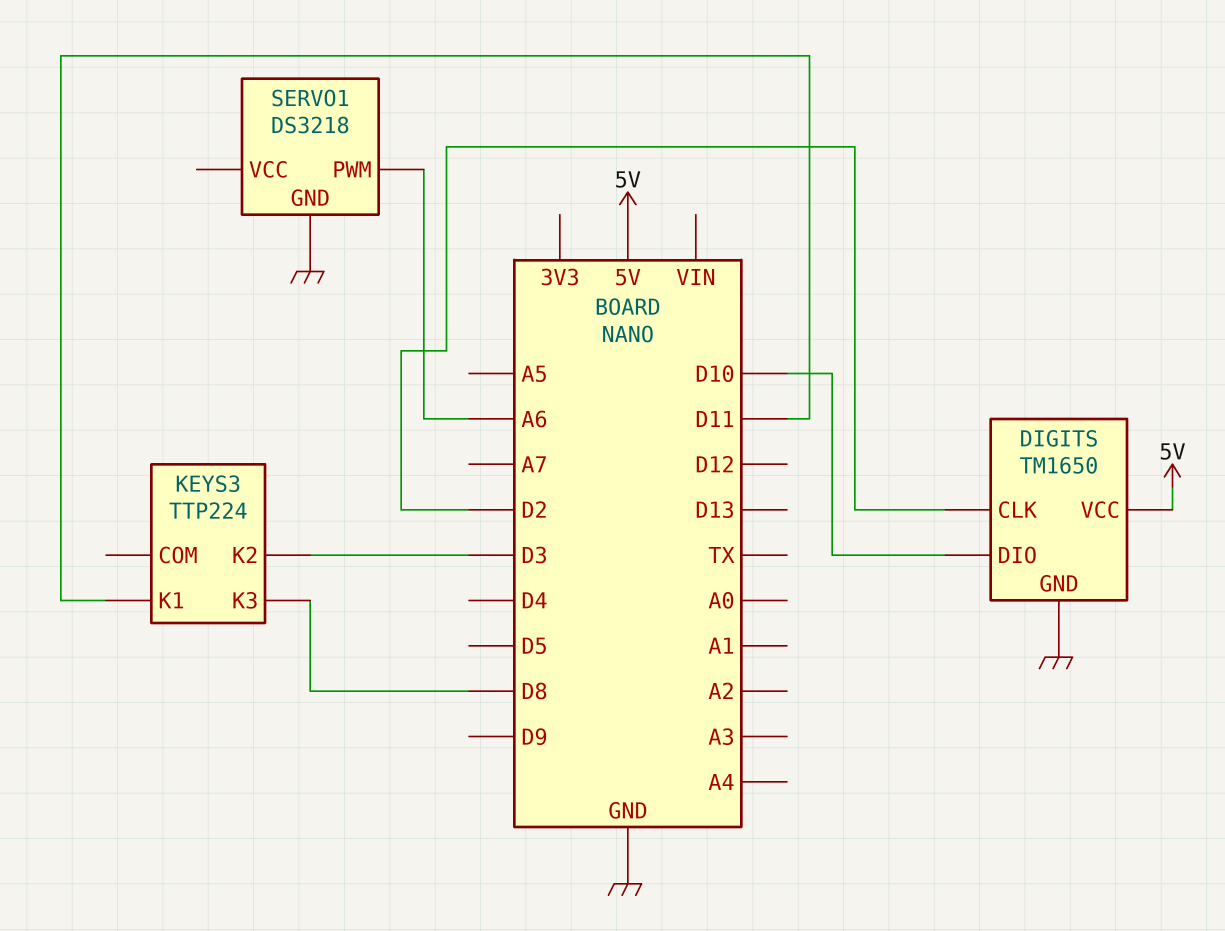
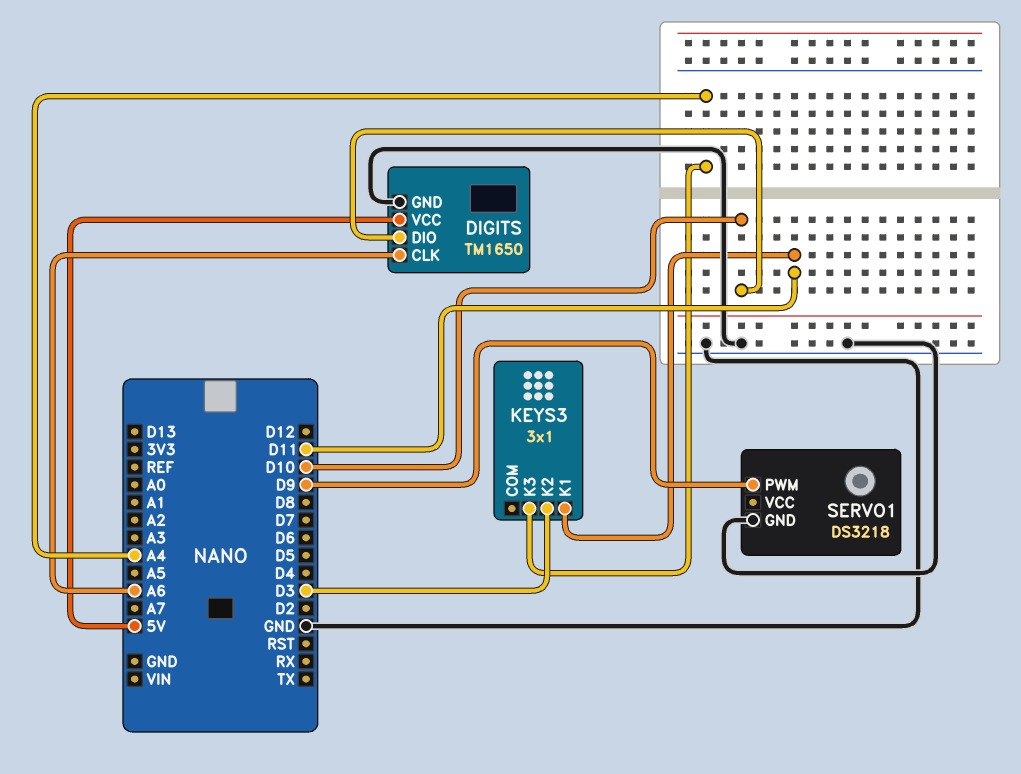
DIGITS pin CLK: D2 -> A6
KEYS3: TTP224 -> 3x1
KEYS3 pin K3: D8 -> A4
SERVO1 pin PWM: A6 -> D9

